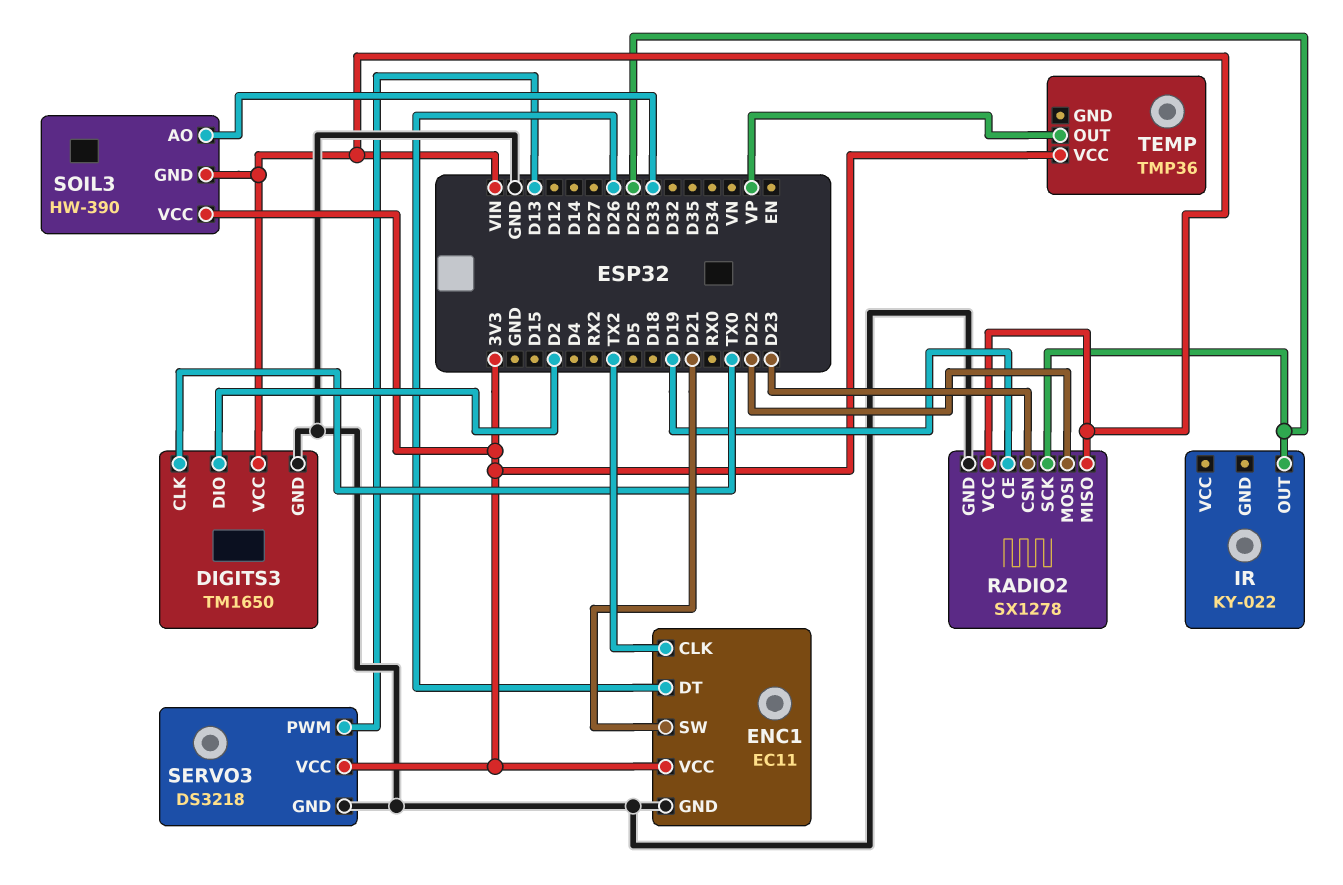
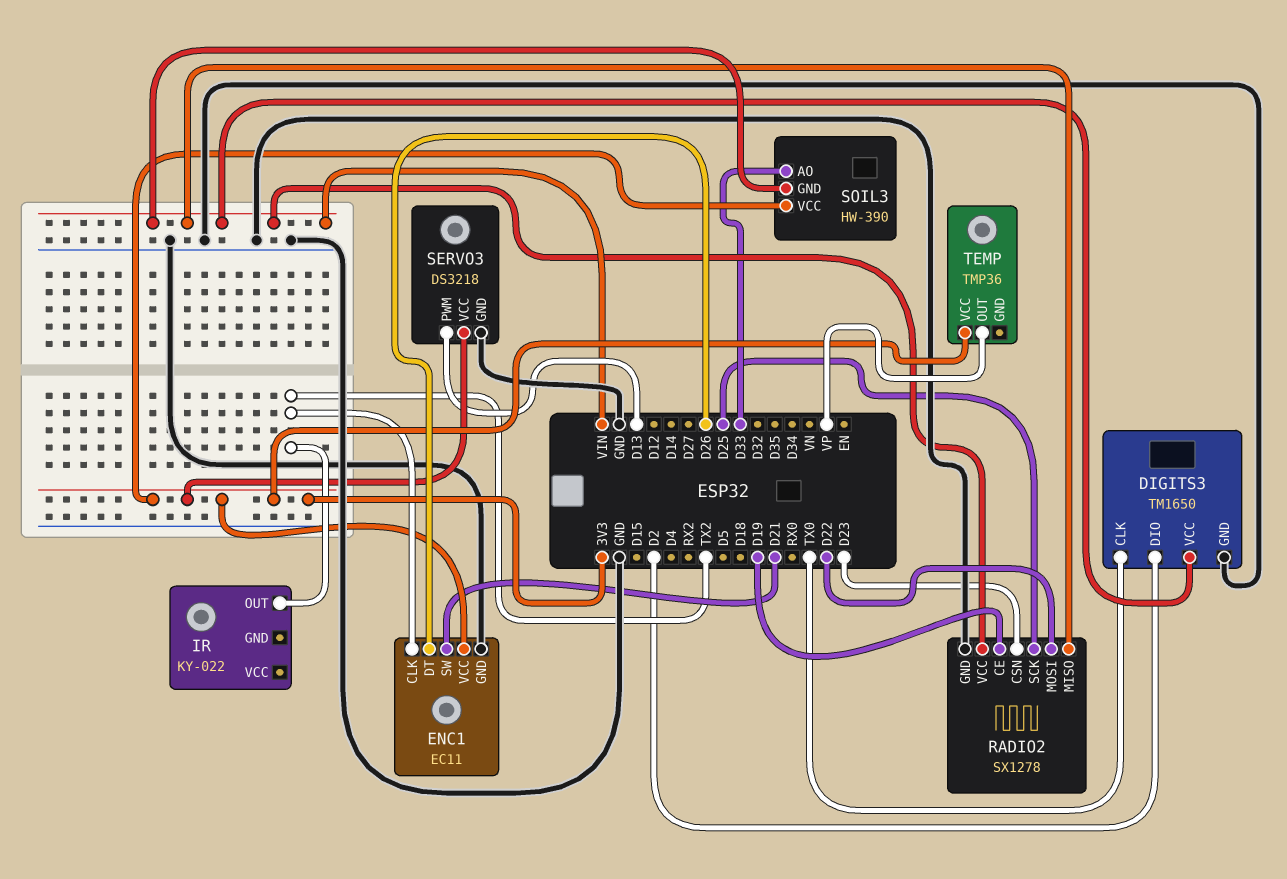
IR pin OUT: D25 -> TX2

